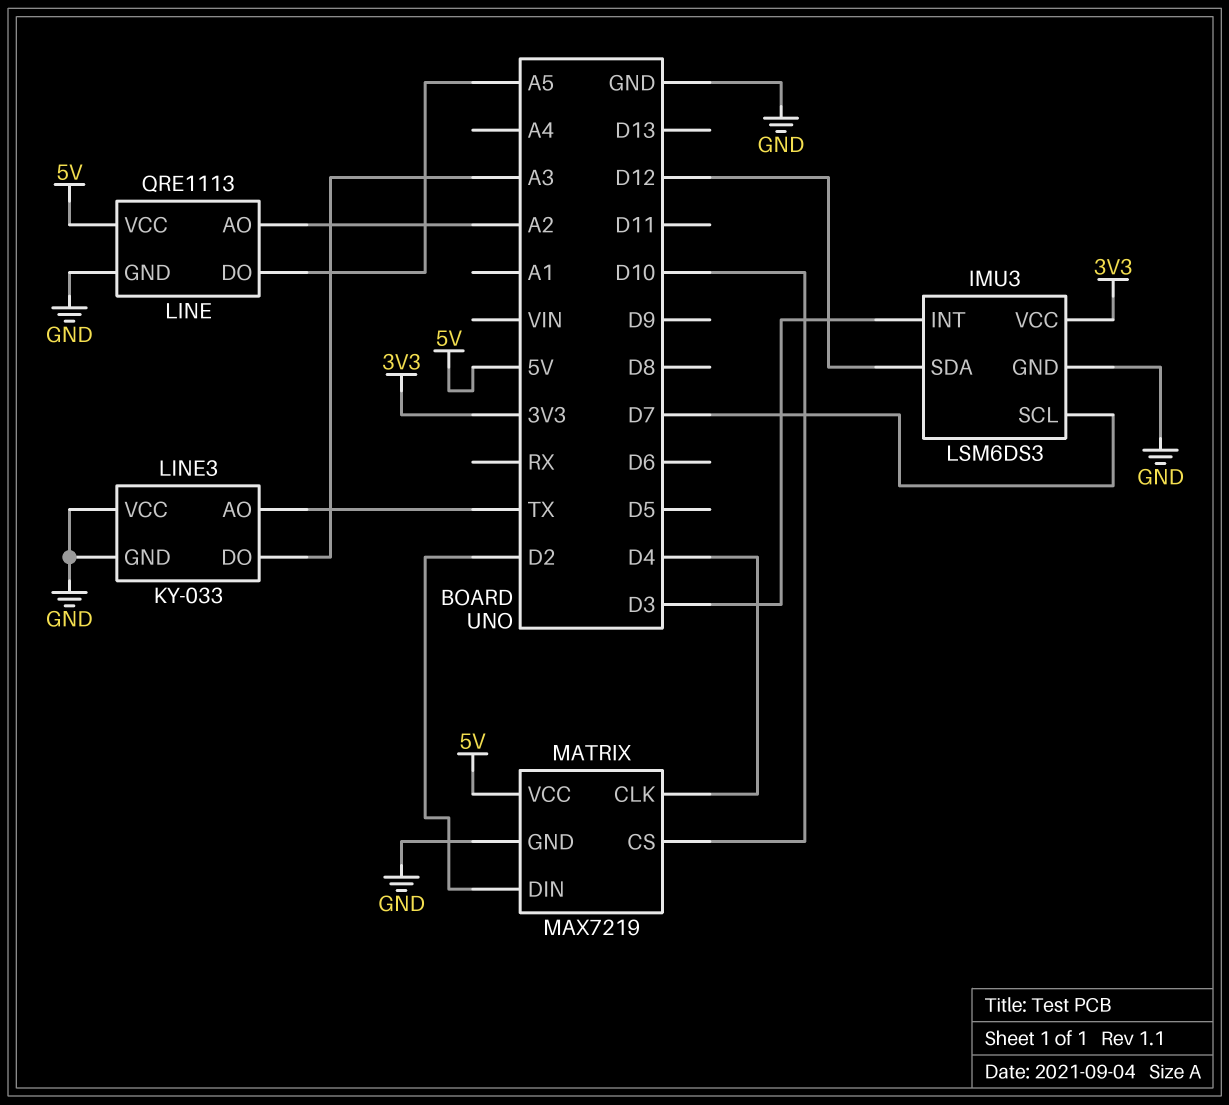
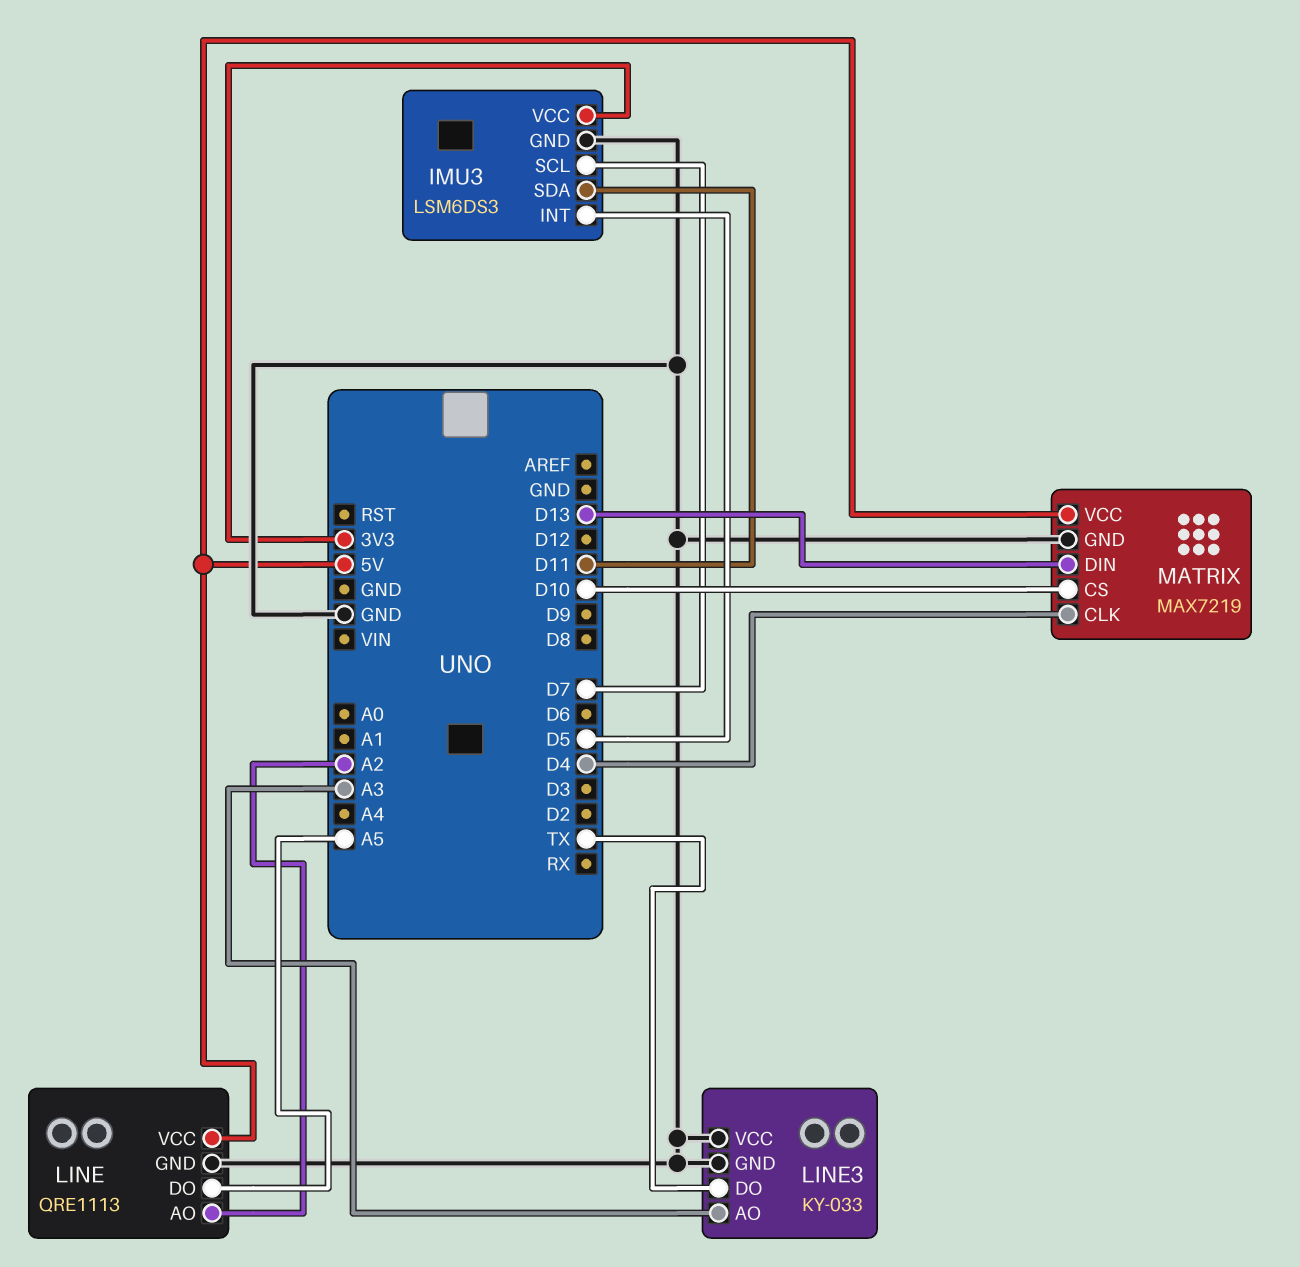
IMU3 pin INT: D3 -> D5
IMU3 pin SDA: D12 -> D11
LINE3 pin AO: TX -> A3
LINE3 pin DO: A3 -> TX
MATRIX pin DIN: D2 -> D13

